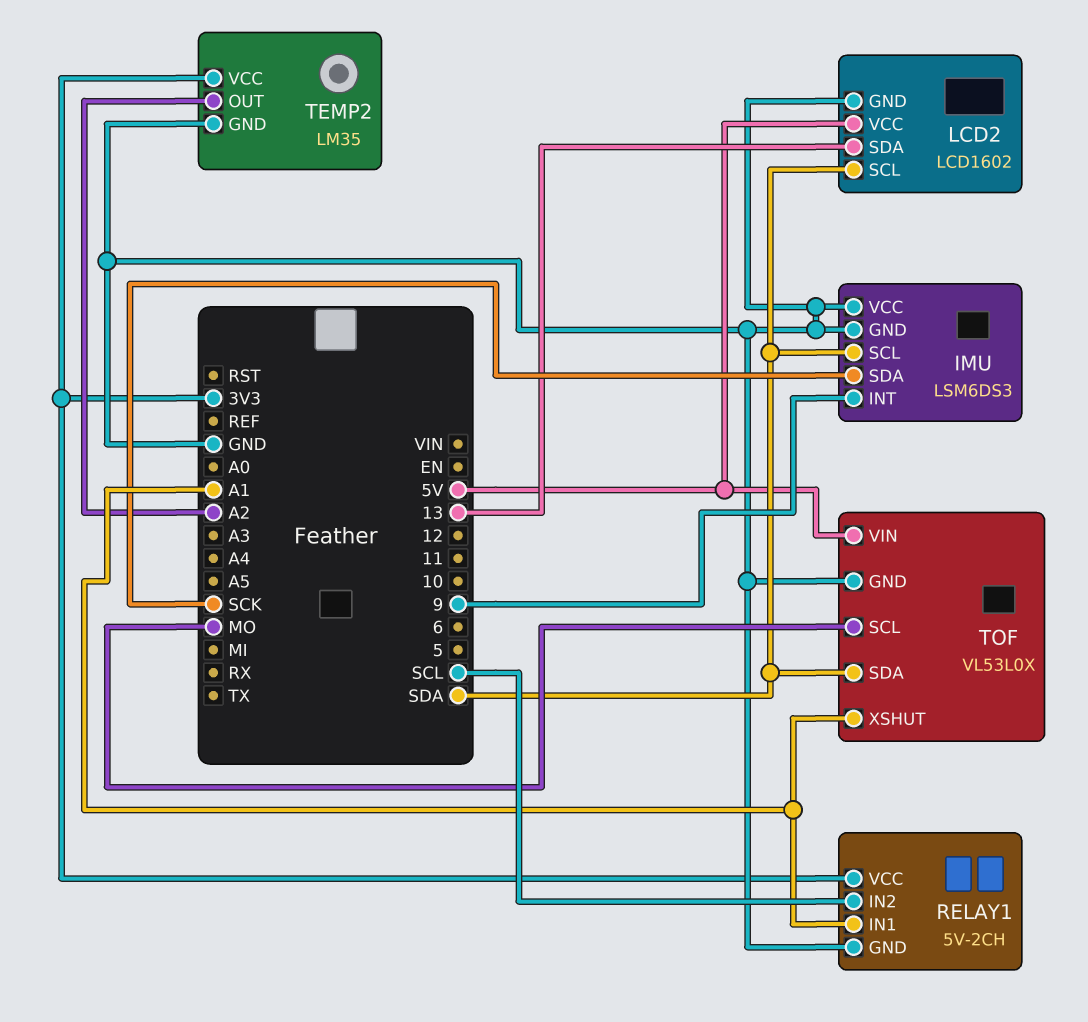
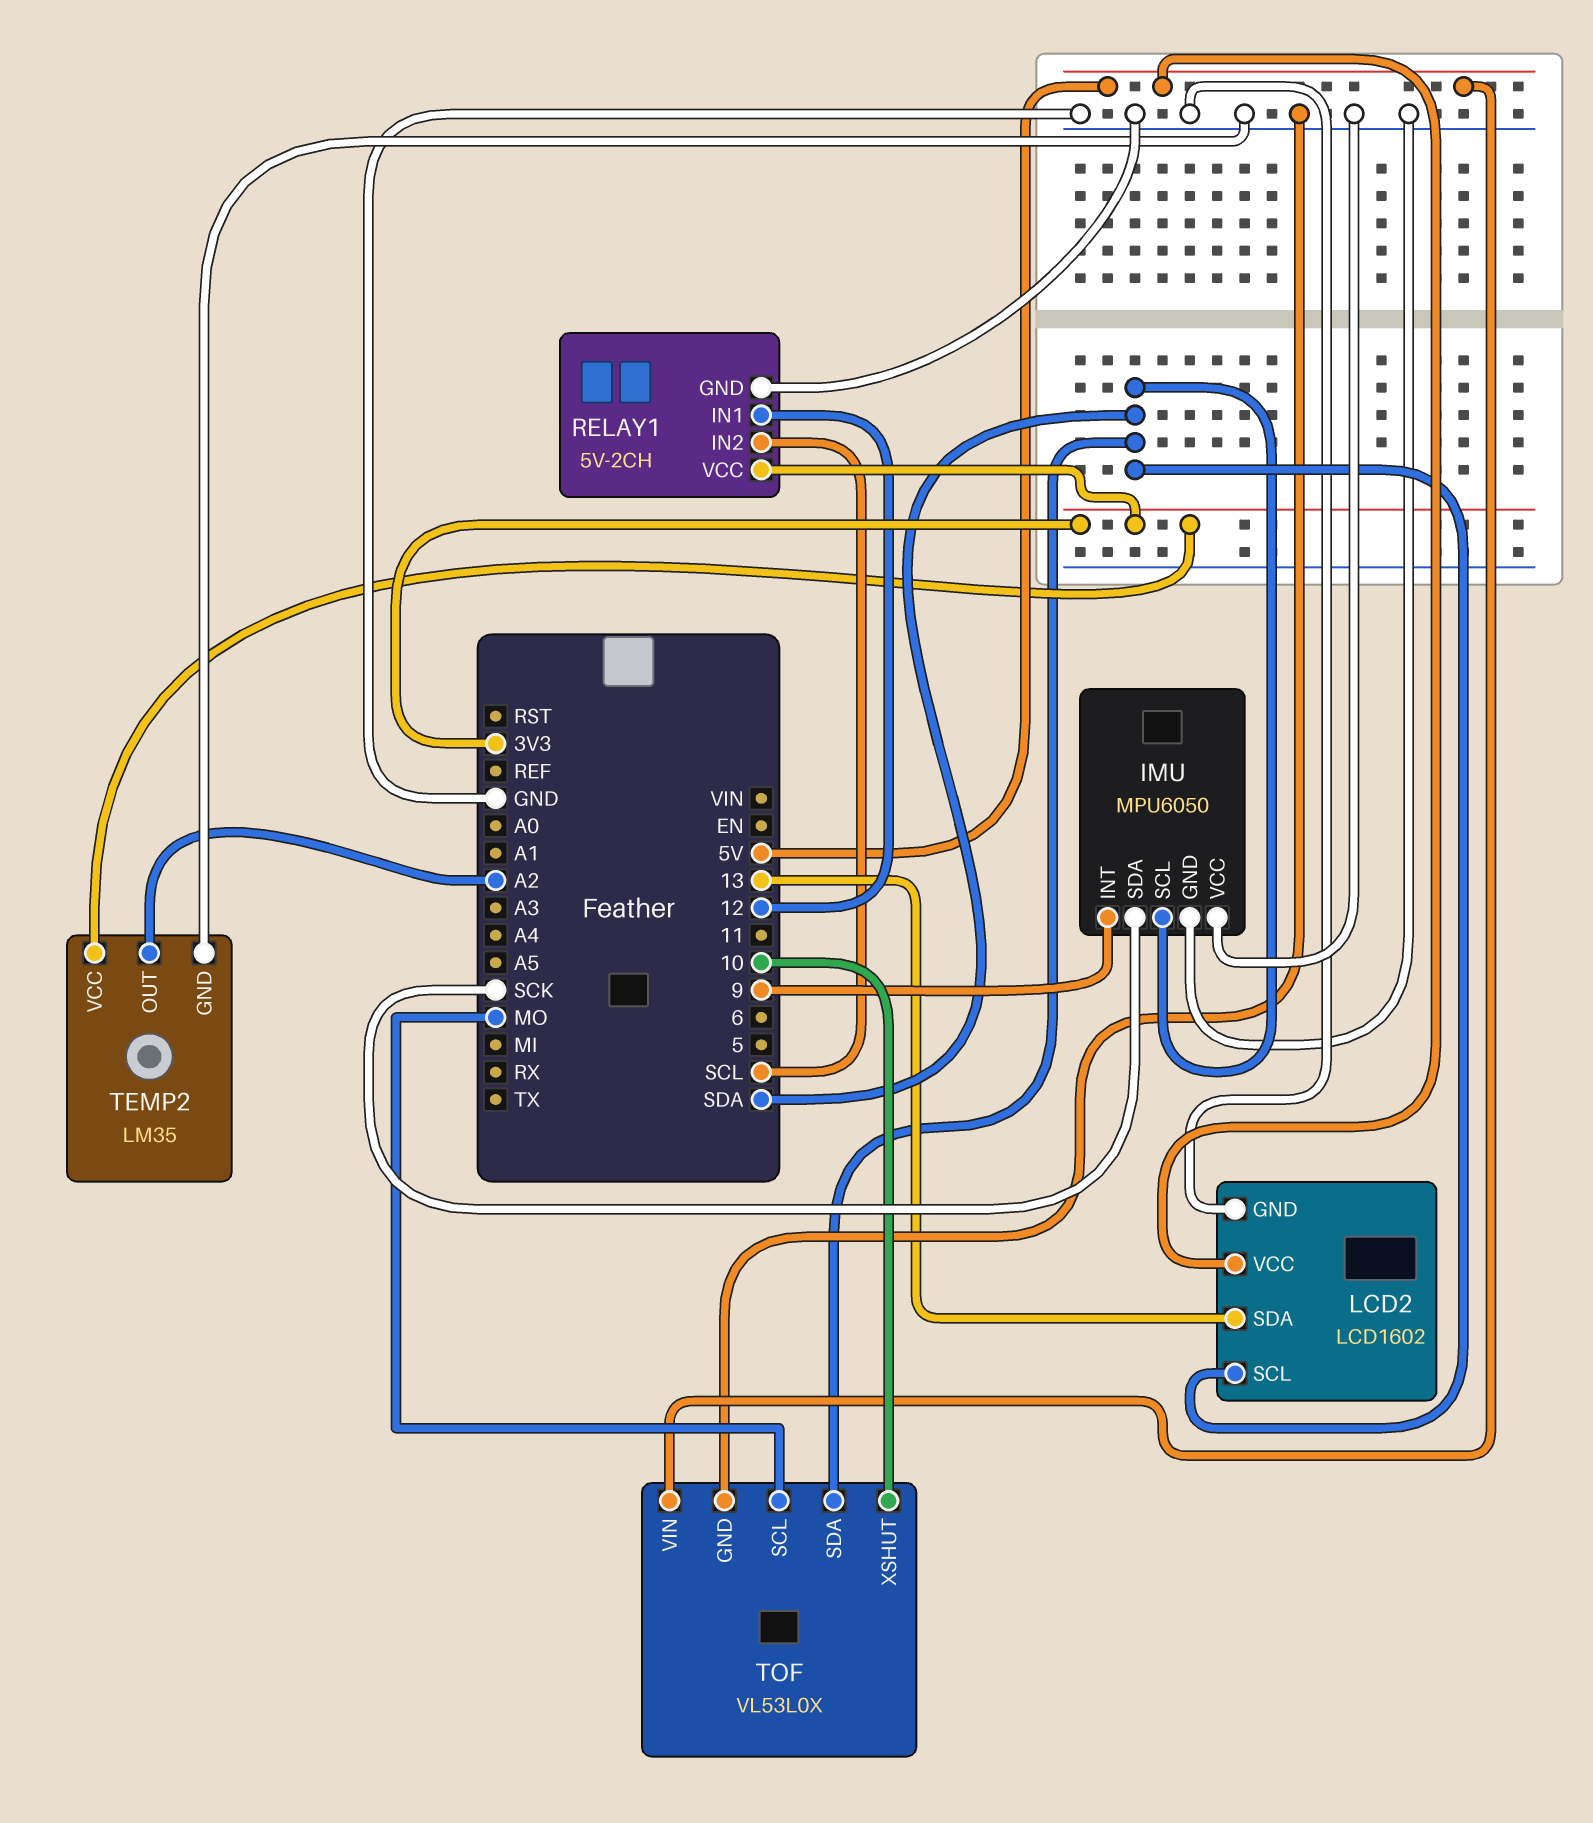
IMU: LSM6DS3 -> MPU6050
RELAY1 pin IN1: A1 -> 12
TOF pin XSHUT: A1 -> 10

